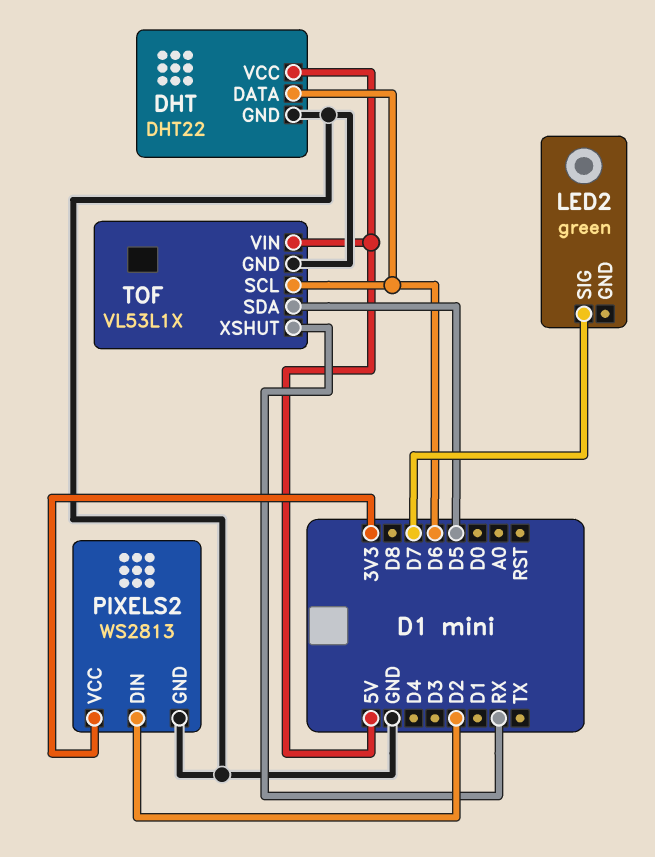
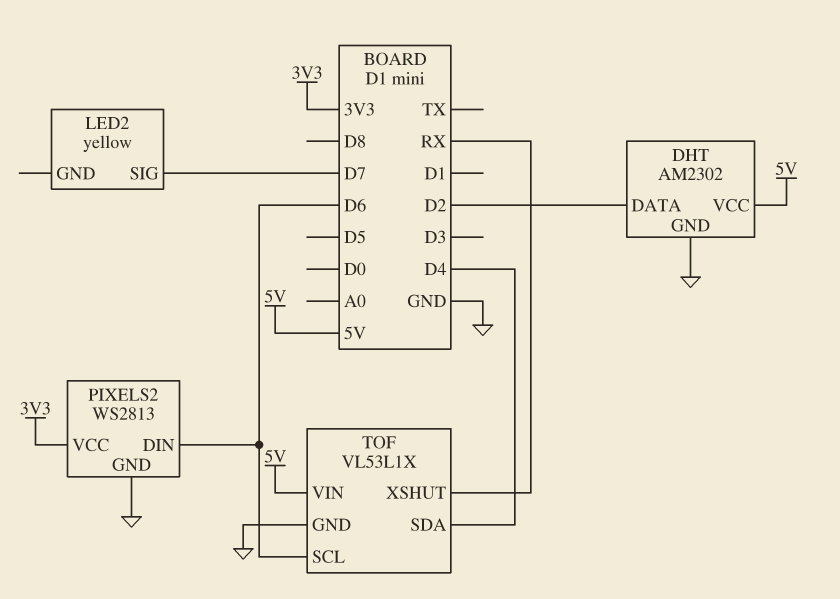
DHT: DHT22 -> AM2302
DHT pin DATA: D6 -> D2
LED2: green -> yellow
PIXELS2 pin DIN: D2 -> D6
TOF pin SDA: D5 -> D4

